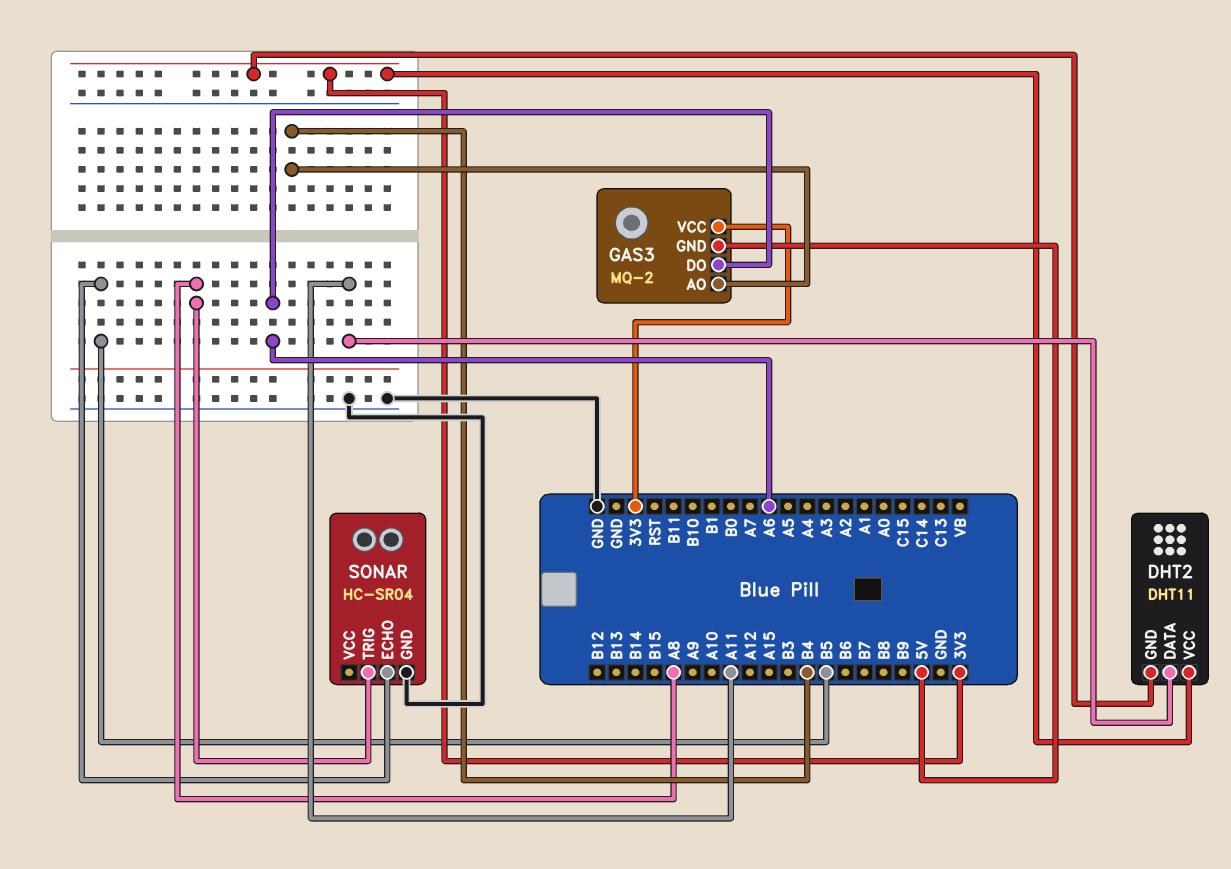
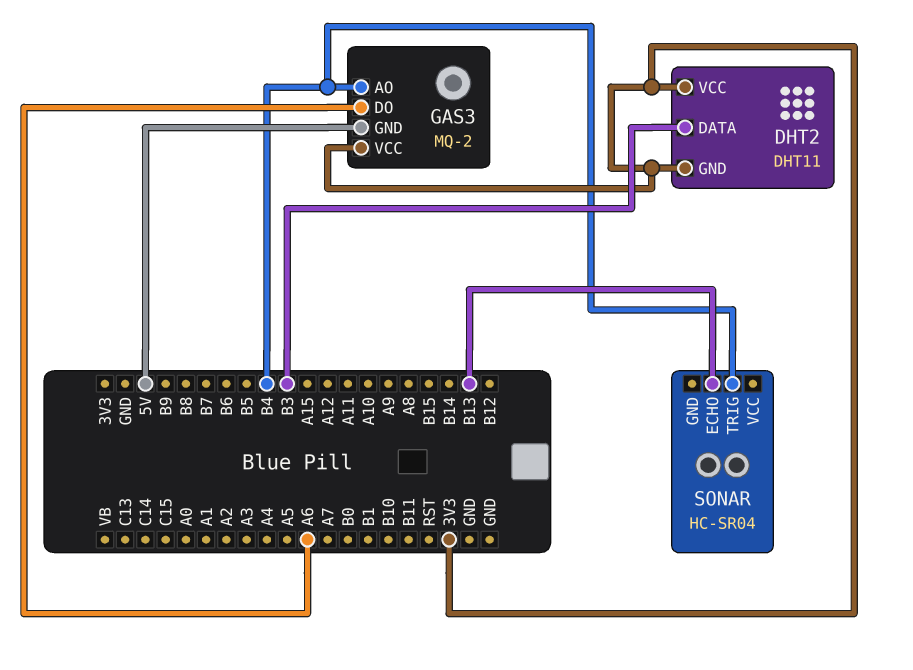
DHT2 pin DATA: A11 -> B3
SONAR pin ECHO: B5 -> B13
SONAR pin GND: GND -> none
SONAR pin TRIG: A8 -> B4

